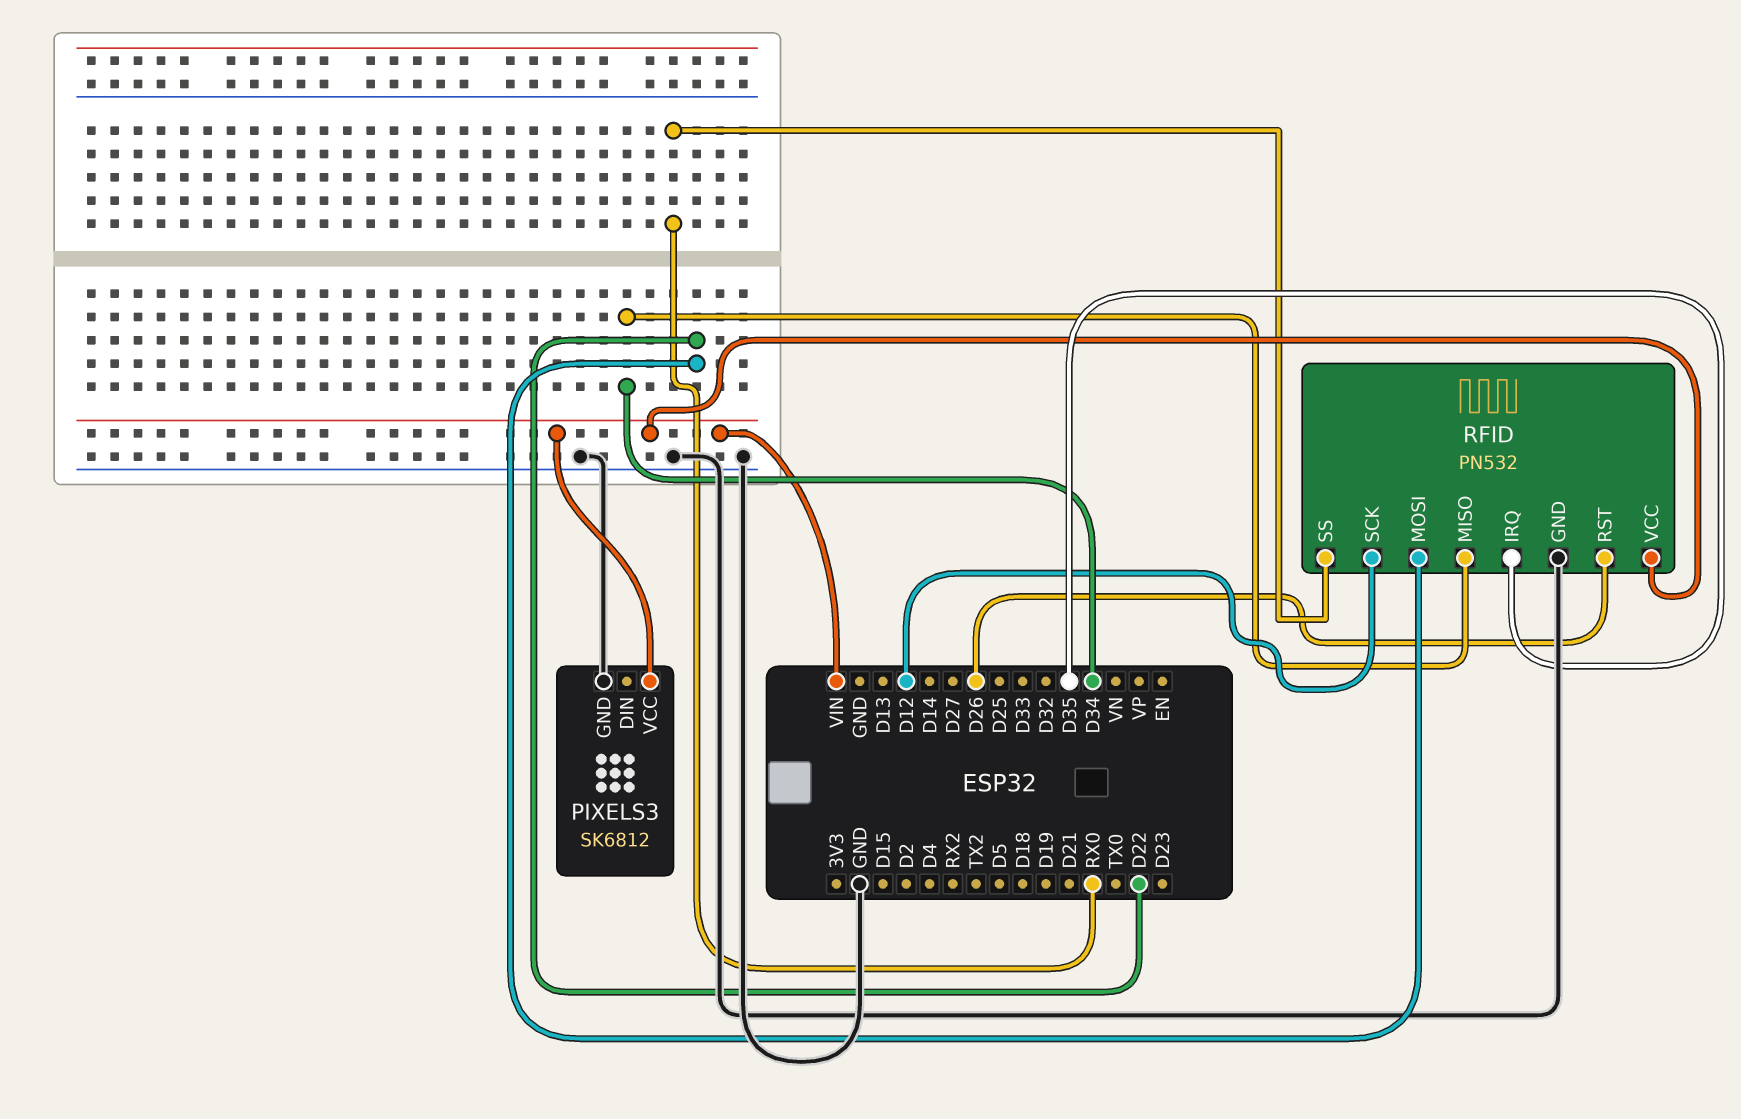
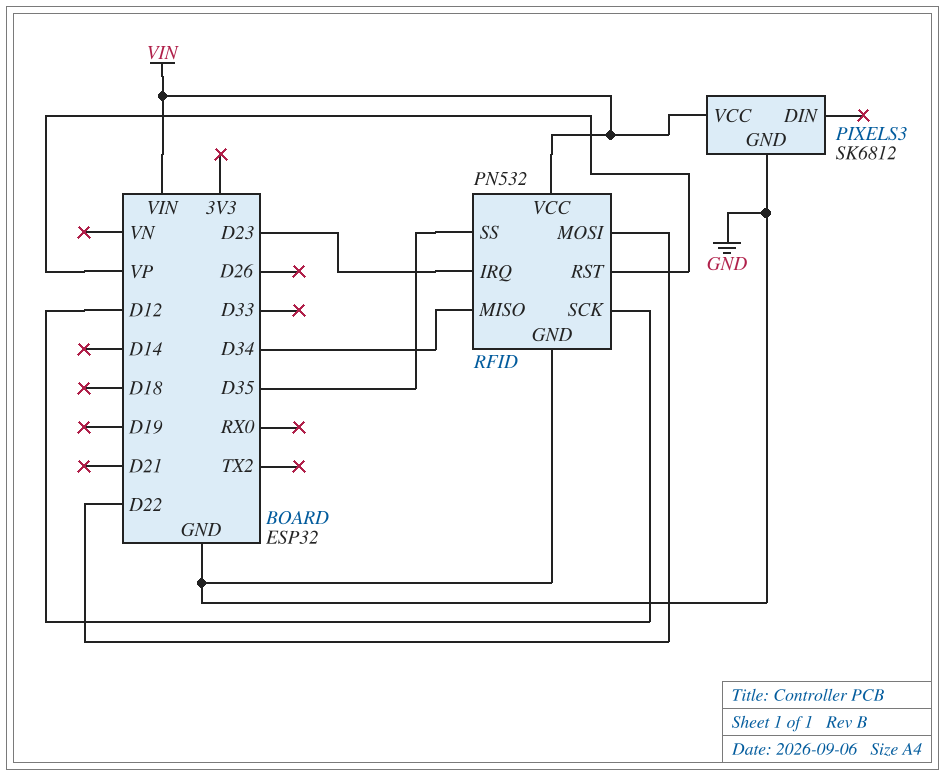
RFID pin IRQ: D35 -> D23
RFID pin RST: D26 -> VP
RFID pin SS: RX0 -> D35

